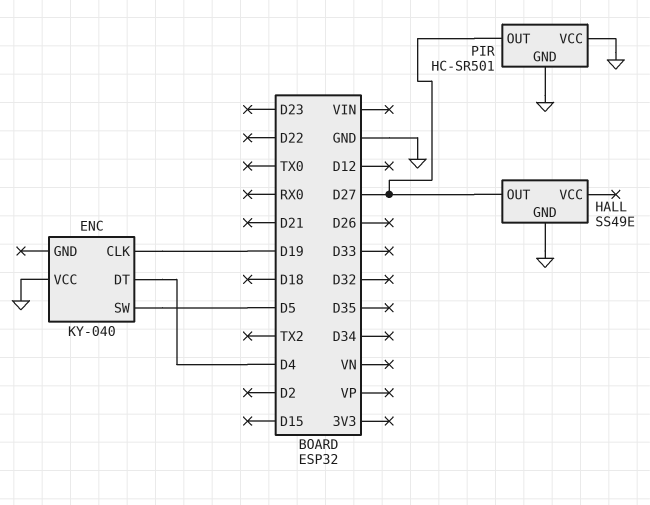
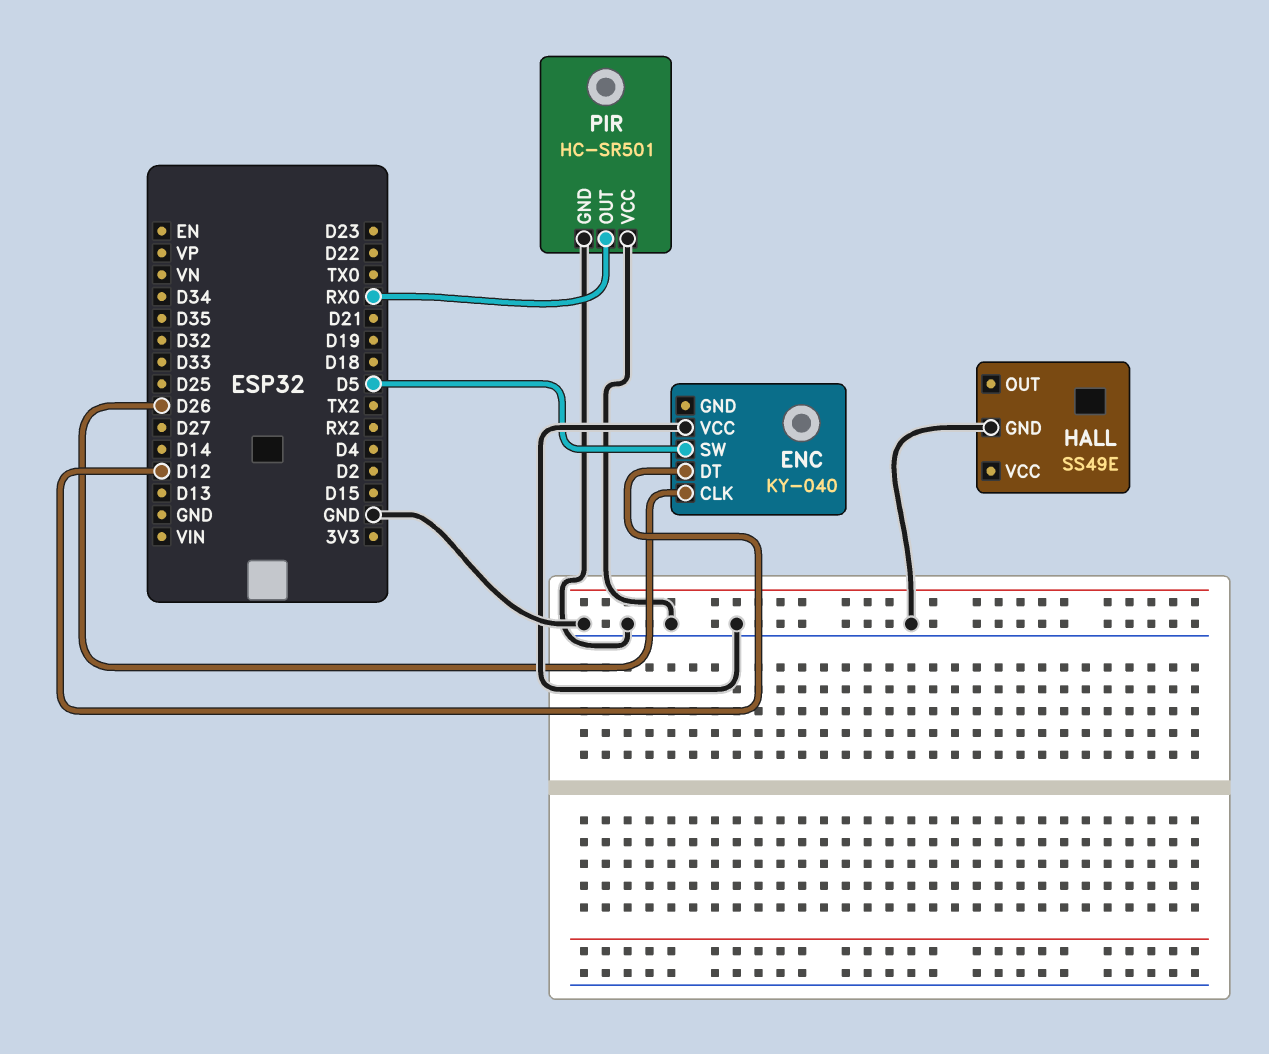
ENC pin CLK: D19 -> D26
ENC pin DT: D4 -> D12
HALL pin OUT: D27 -> none
PIR pin OUT: D27 -> RX0

